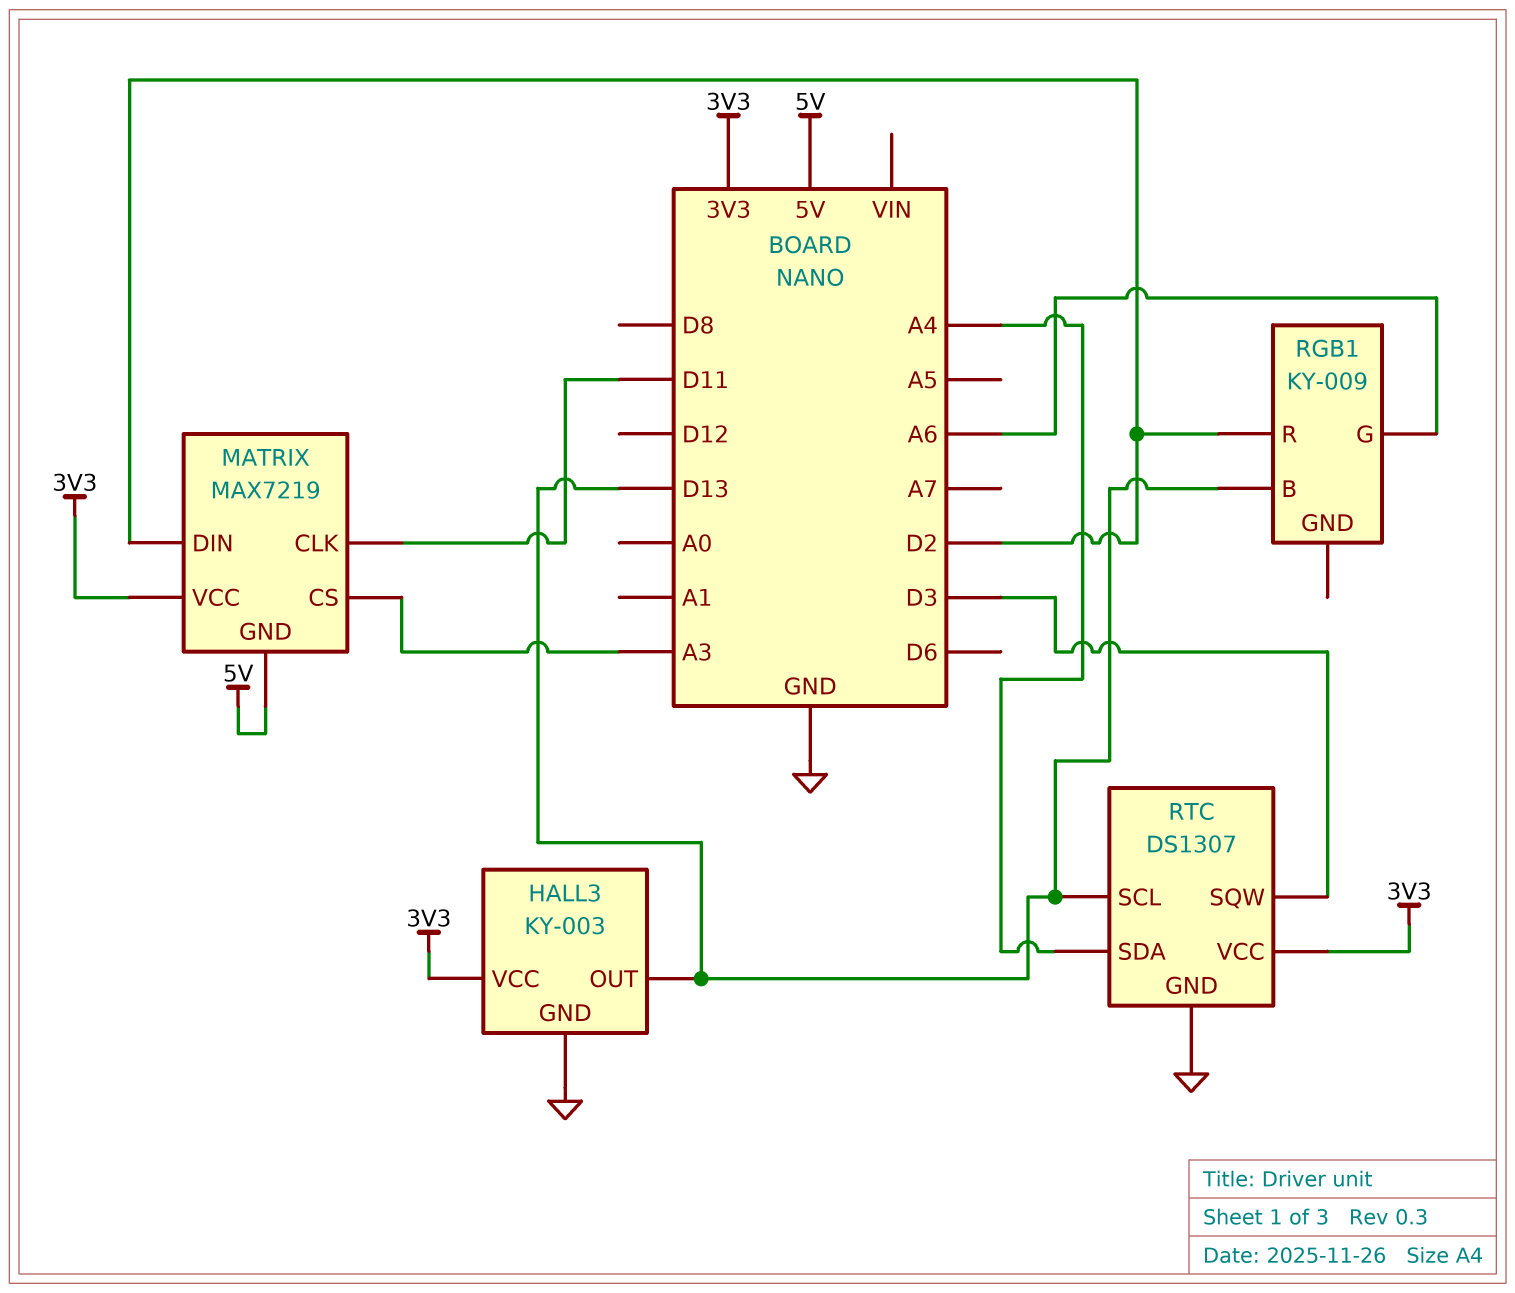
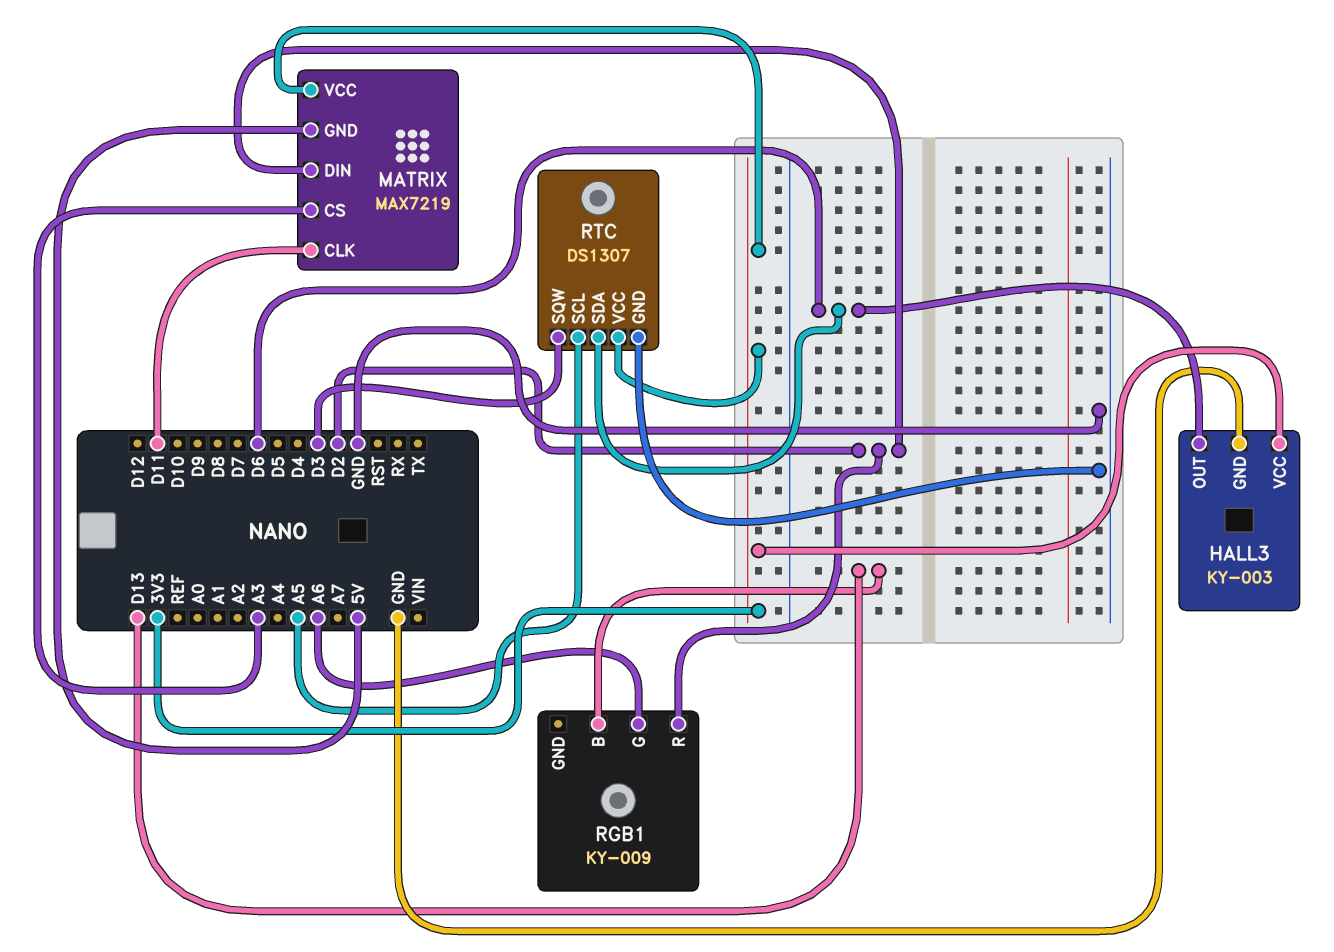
HALL3 pin OUT: D13 -> D6
RTC pin SCL: D13 -> A5
RTC pin SDA: A4 -> D6

